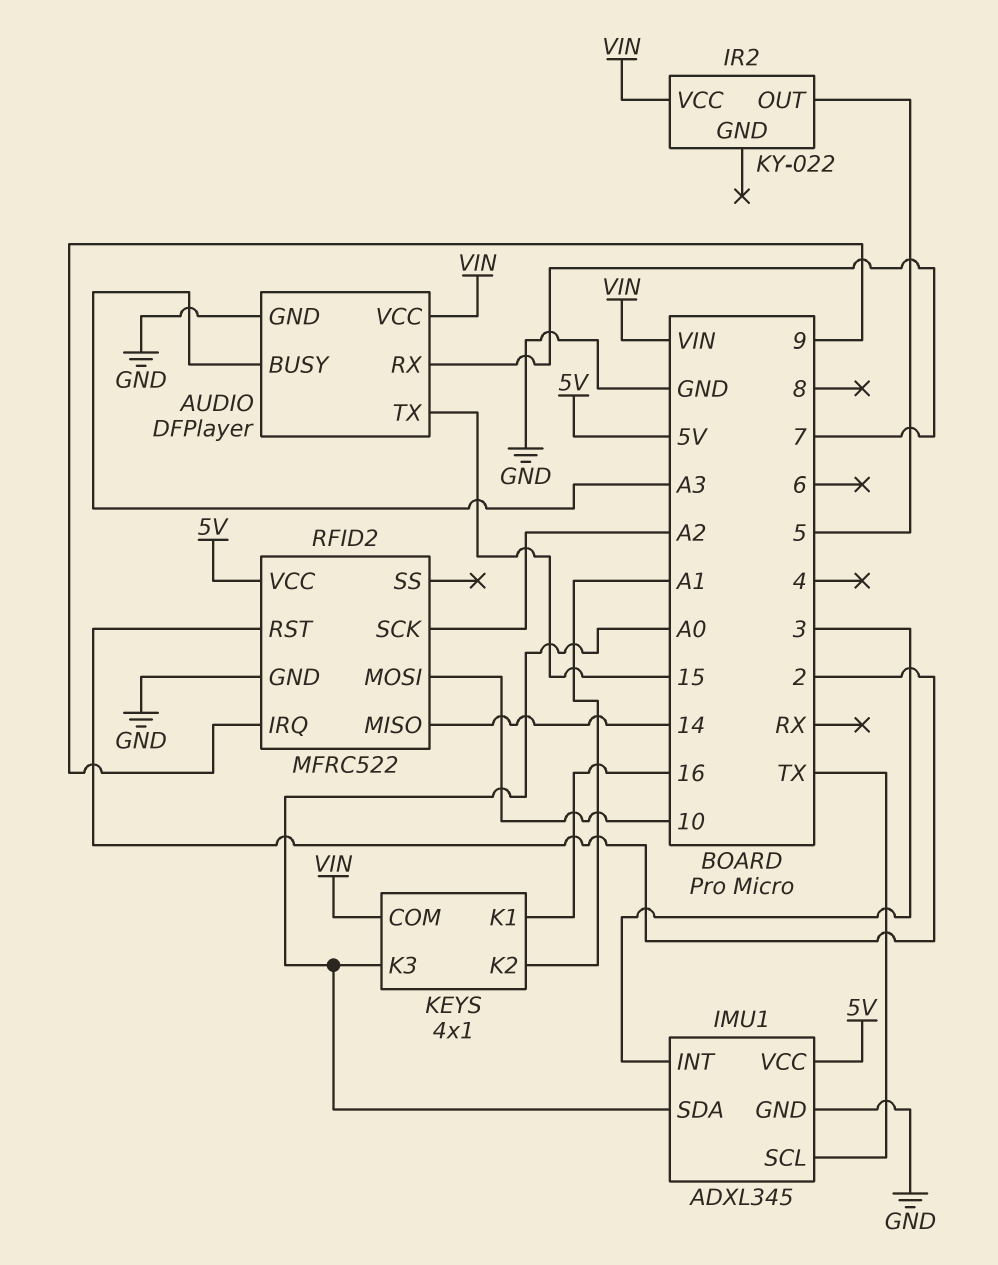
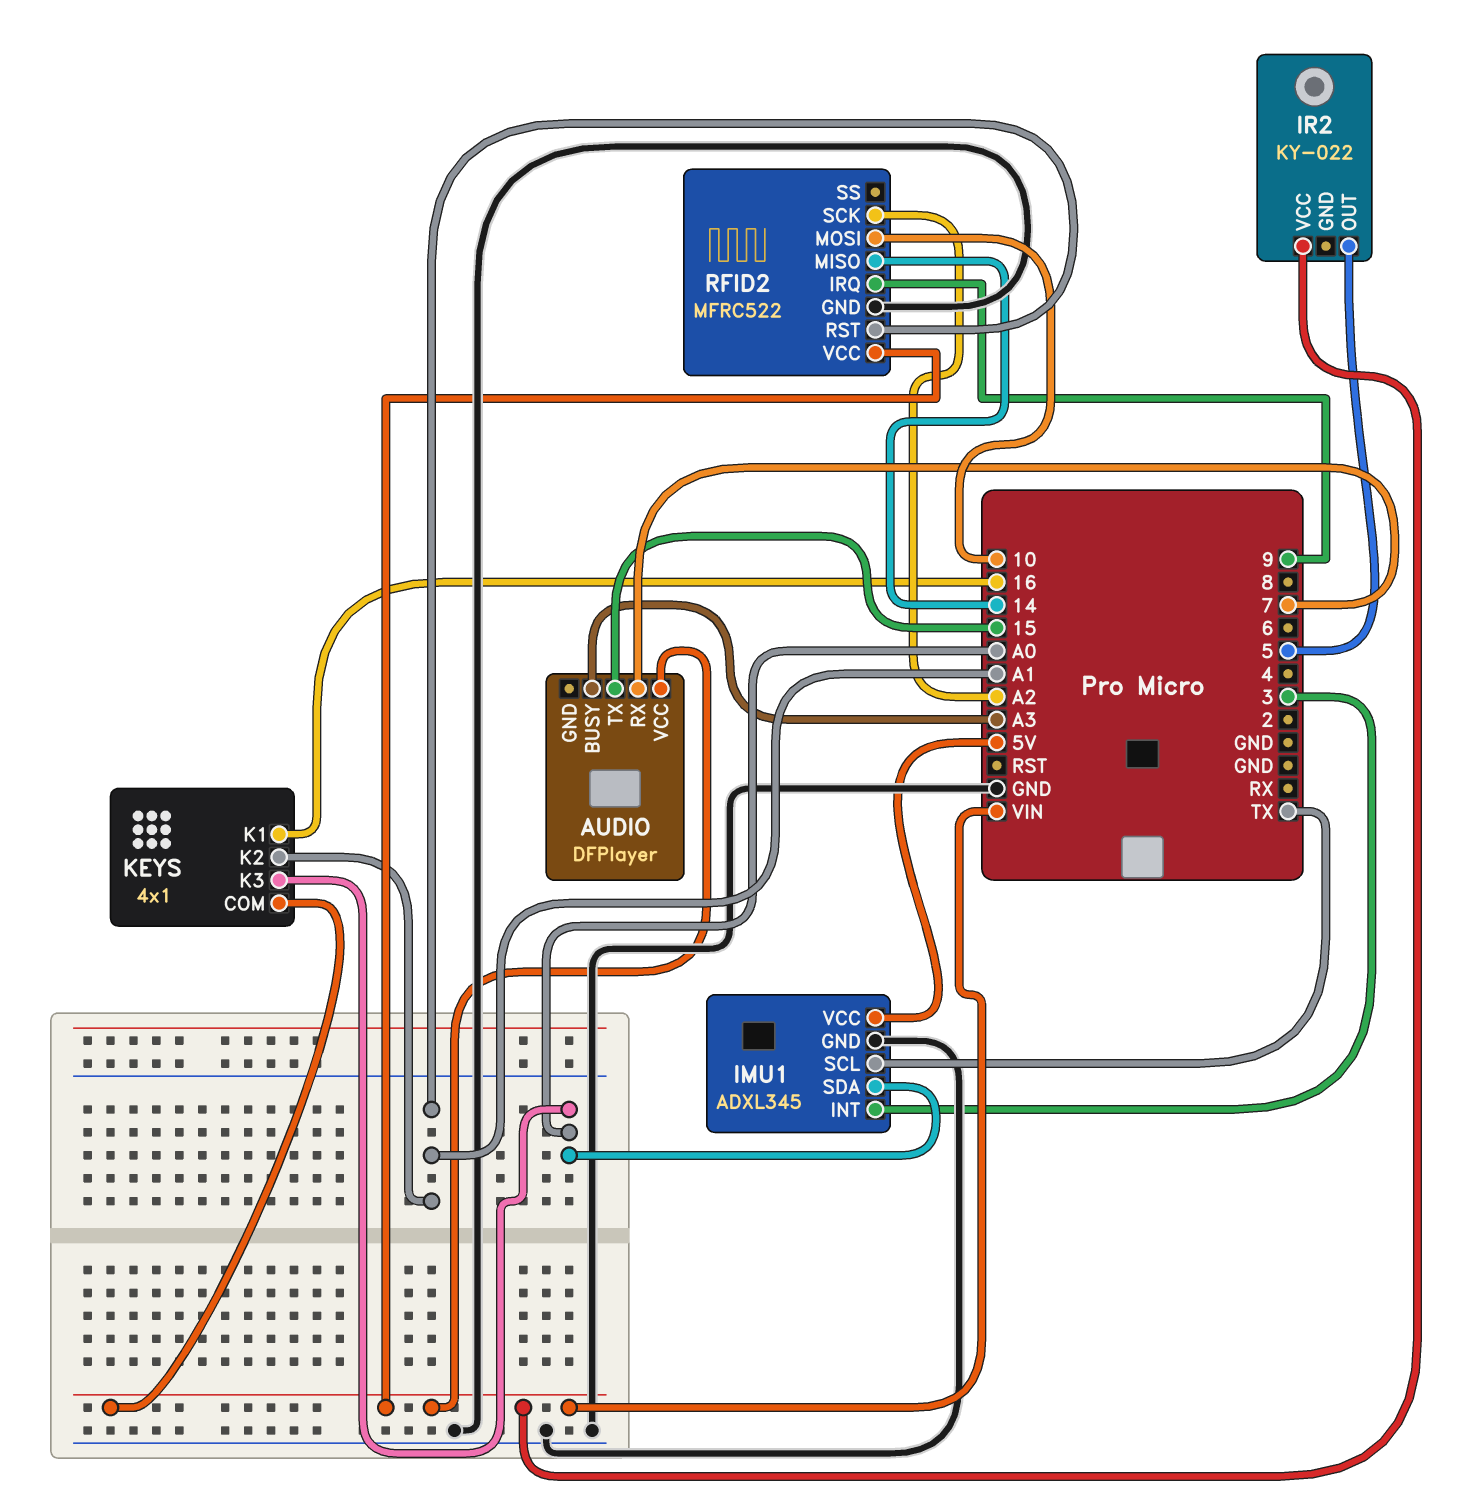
AUDIO pin GND: GND -> none
RFID2 pin RST: 2 -> A1
RFID2 pin VCC: 5V -> VIN

